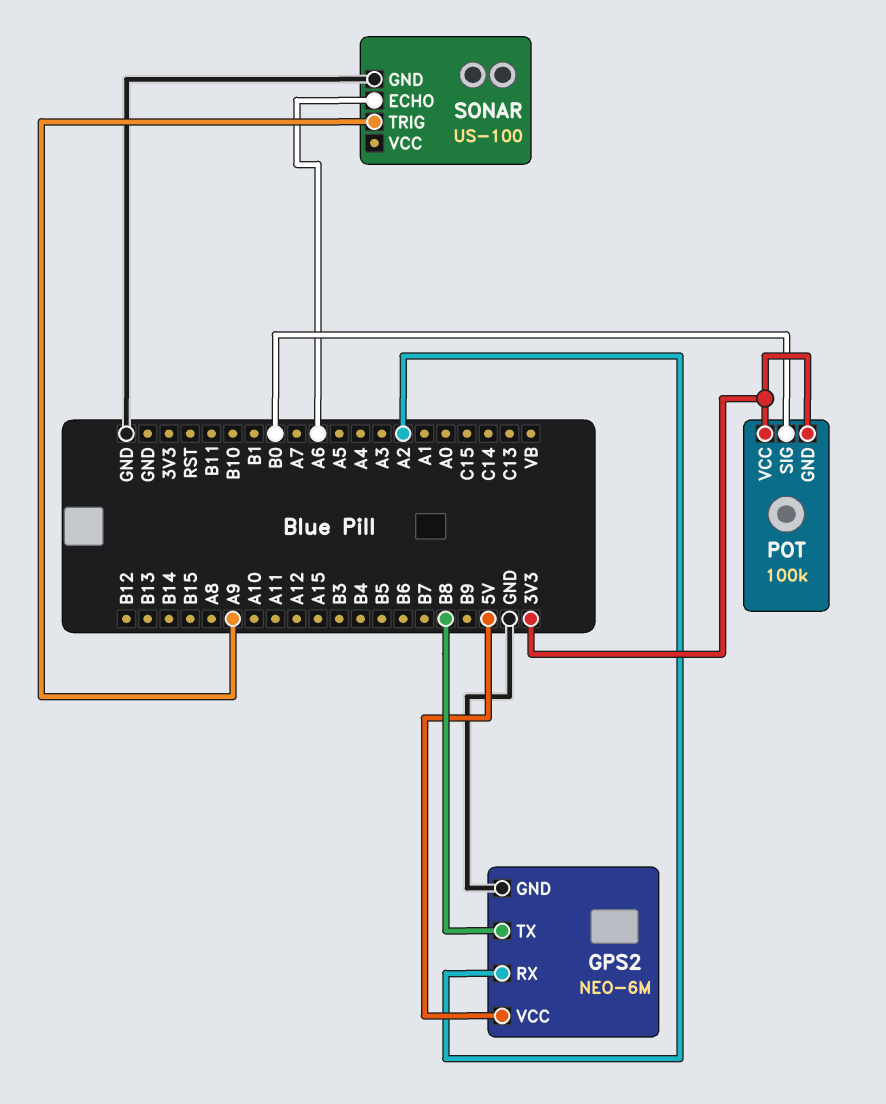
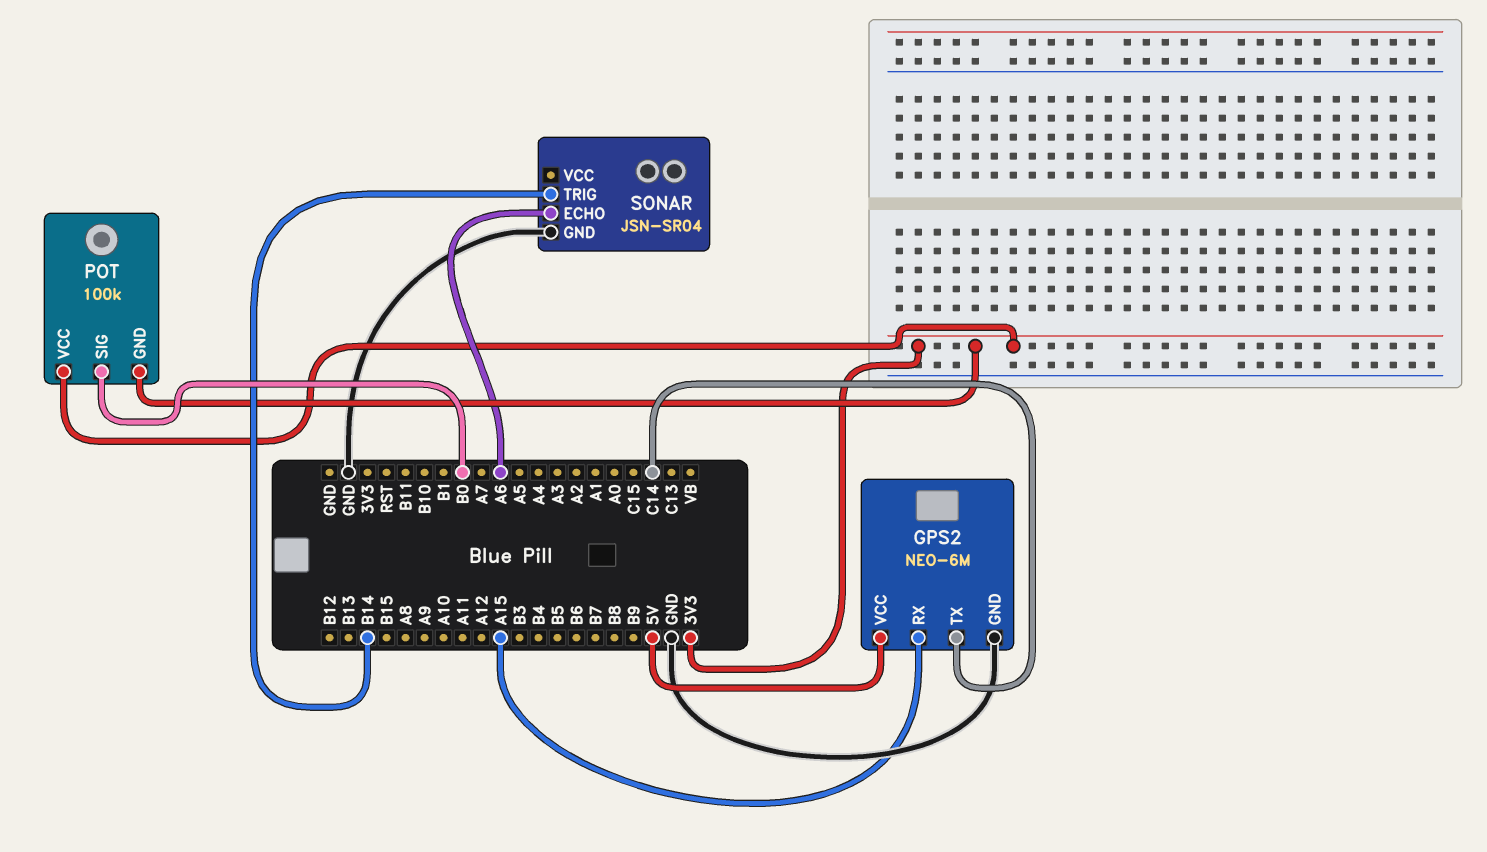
GPS2 pin RX: A2 -> A15
GPS2 pin TX: B8 -> C14
SONAR: US-100 -> JSN-SR04
SONAR pin TRIG: A9 -> B14

